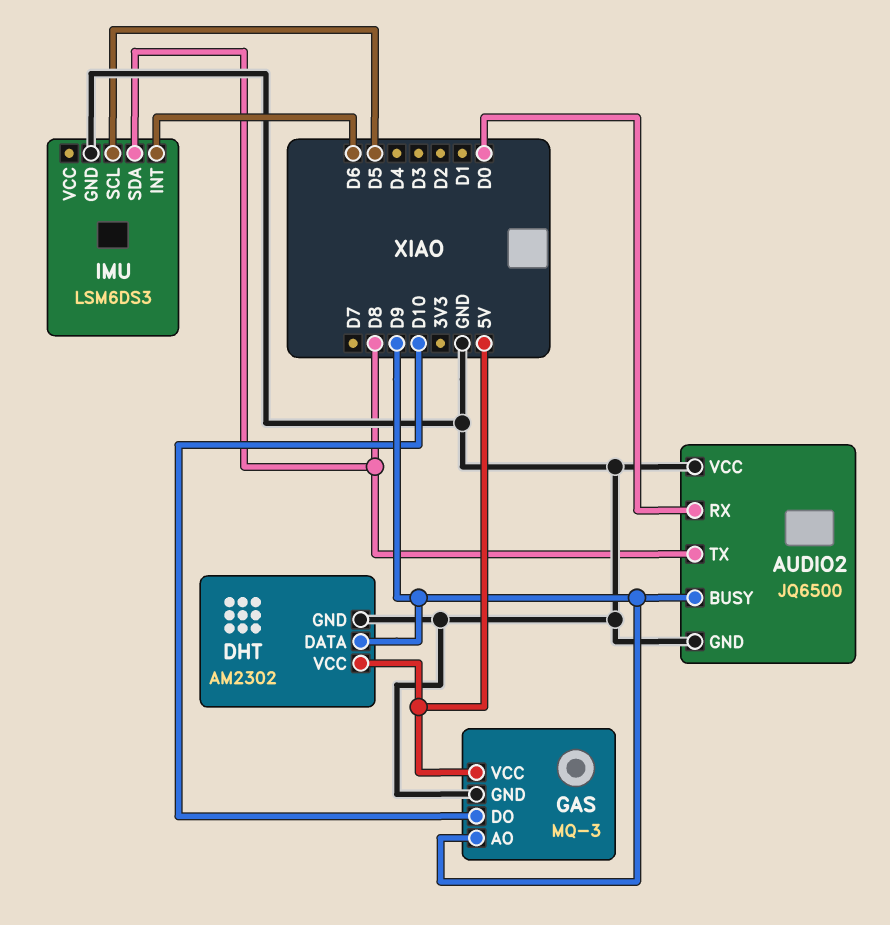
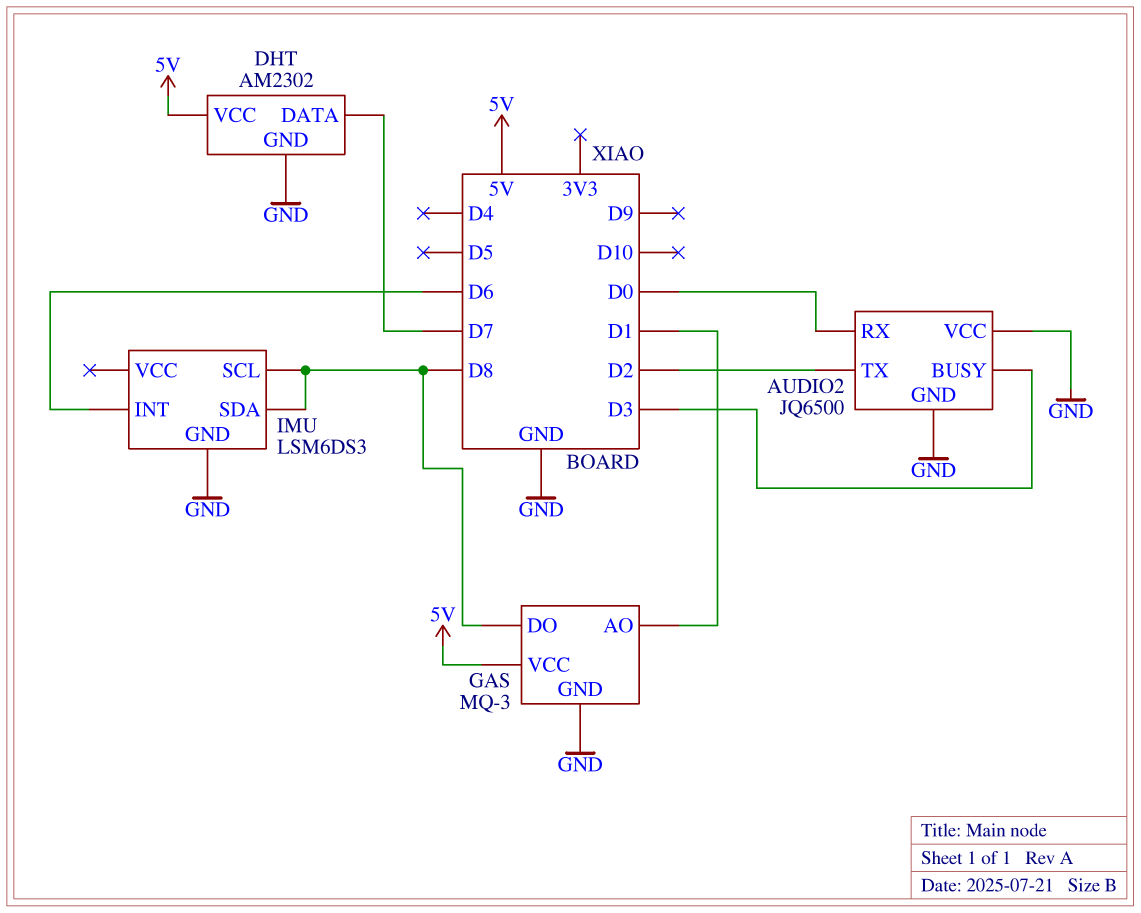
AUDIO2 pin BUSY: D9 -> D3
AUDIO2 pin TX: D8 -> D2
DHT pin DATA: D9 -> D7
GAS pin AO: D9 -> D1
GAS pin DO: D10 -> D8
IMU pin SCL: D5 -> D8

